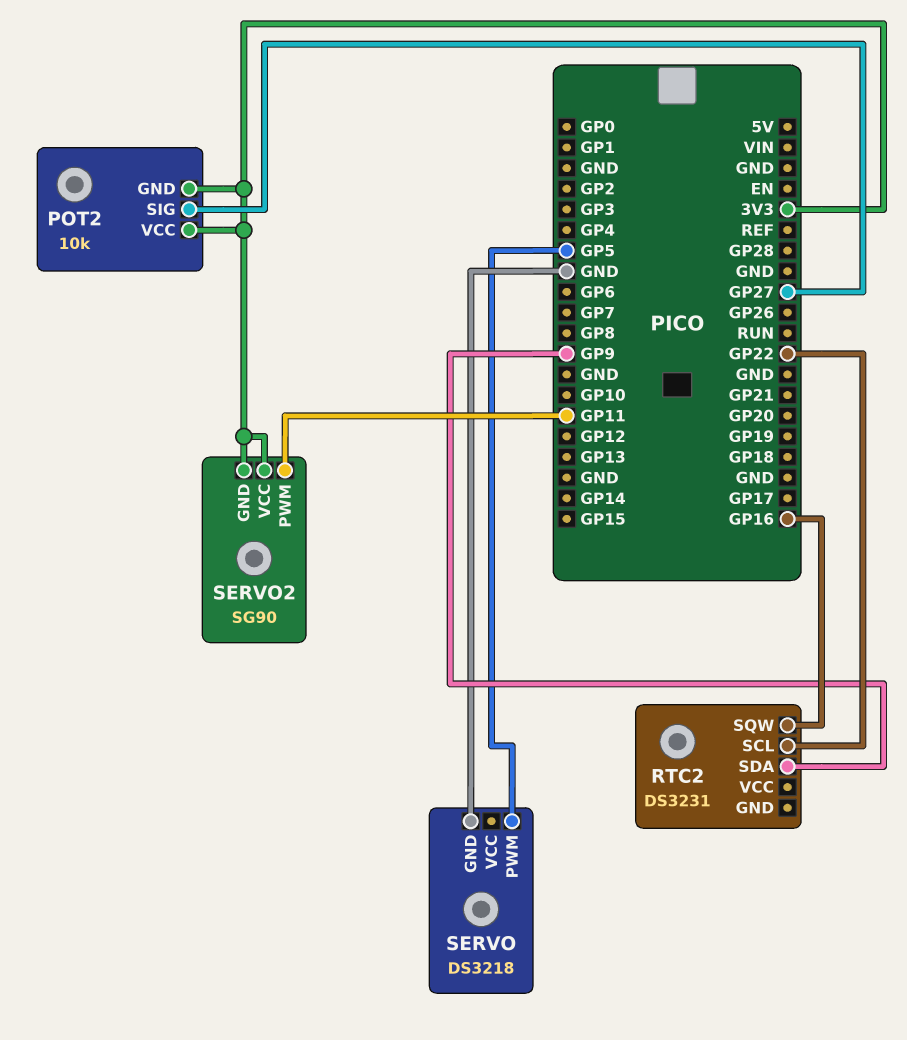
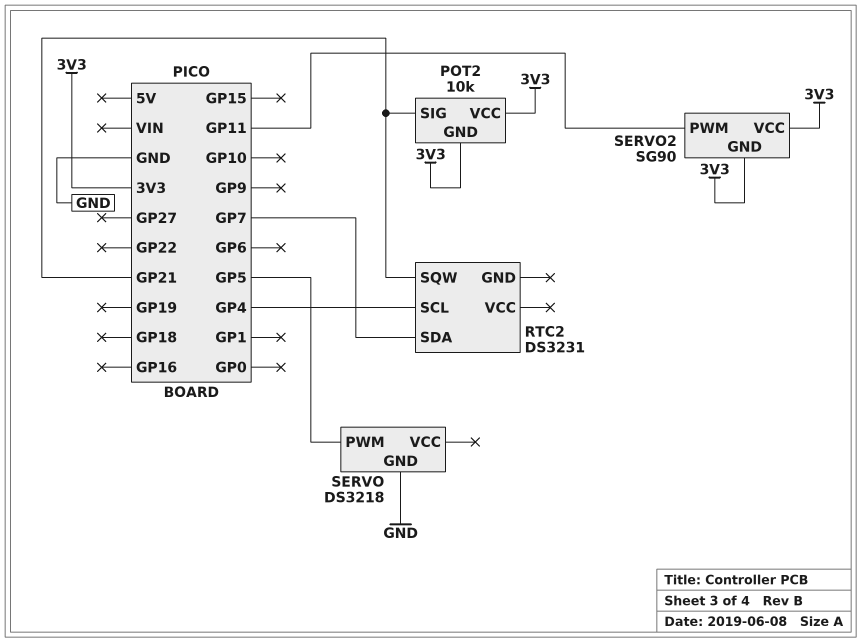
POT2 pin SIG: GP27 -> GP21
RTC2 pin SCL: GP22 -> GP4
RTC2 pin SDA: GP9 -> GP7
RTC2 pin SQW: GP16 -> GP21

